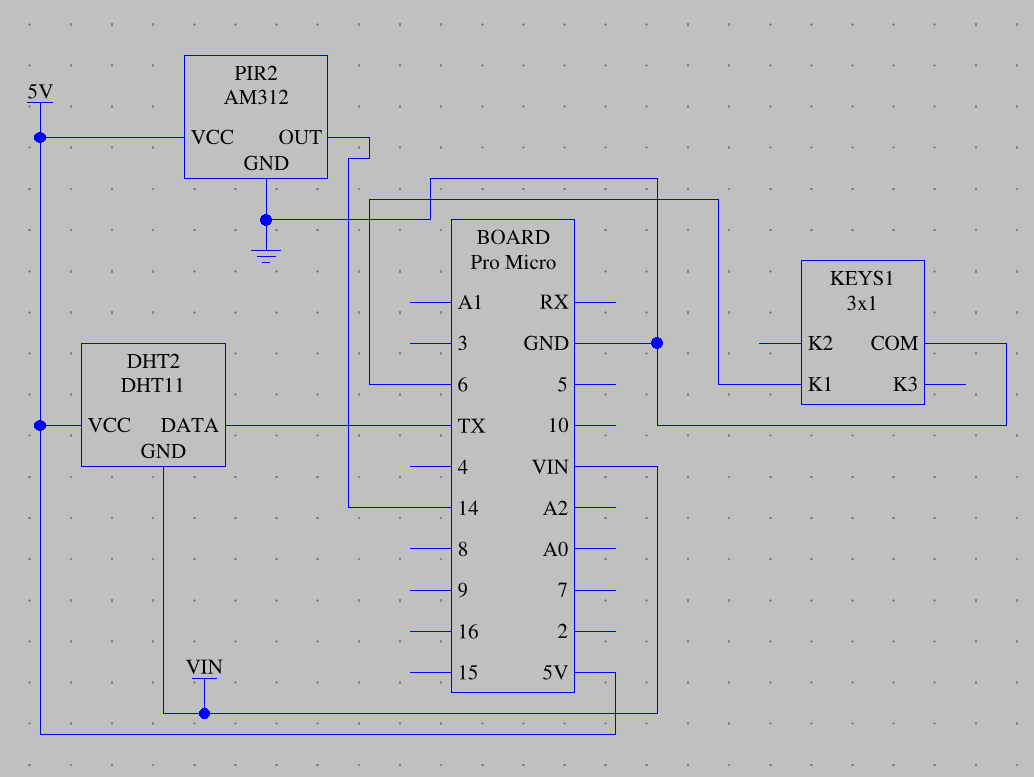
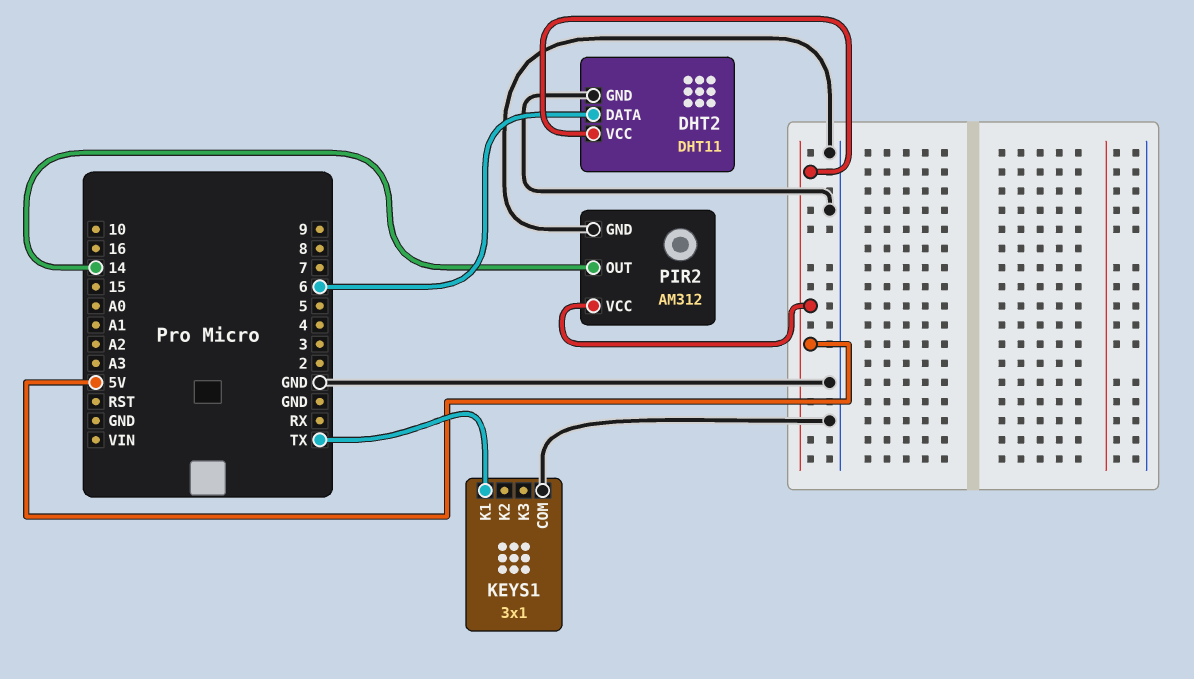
DHT2 pin DATA: TX -> 6
DHT2 pin GND: VIN -> GND
KEYS1 pin K1: 6 -> TX

